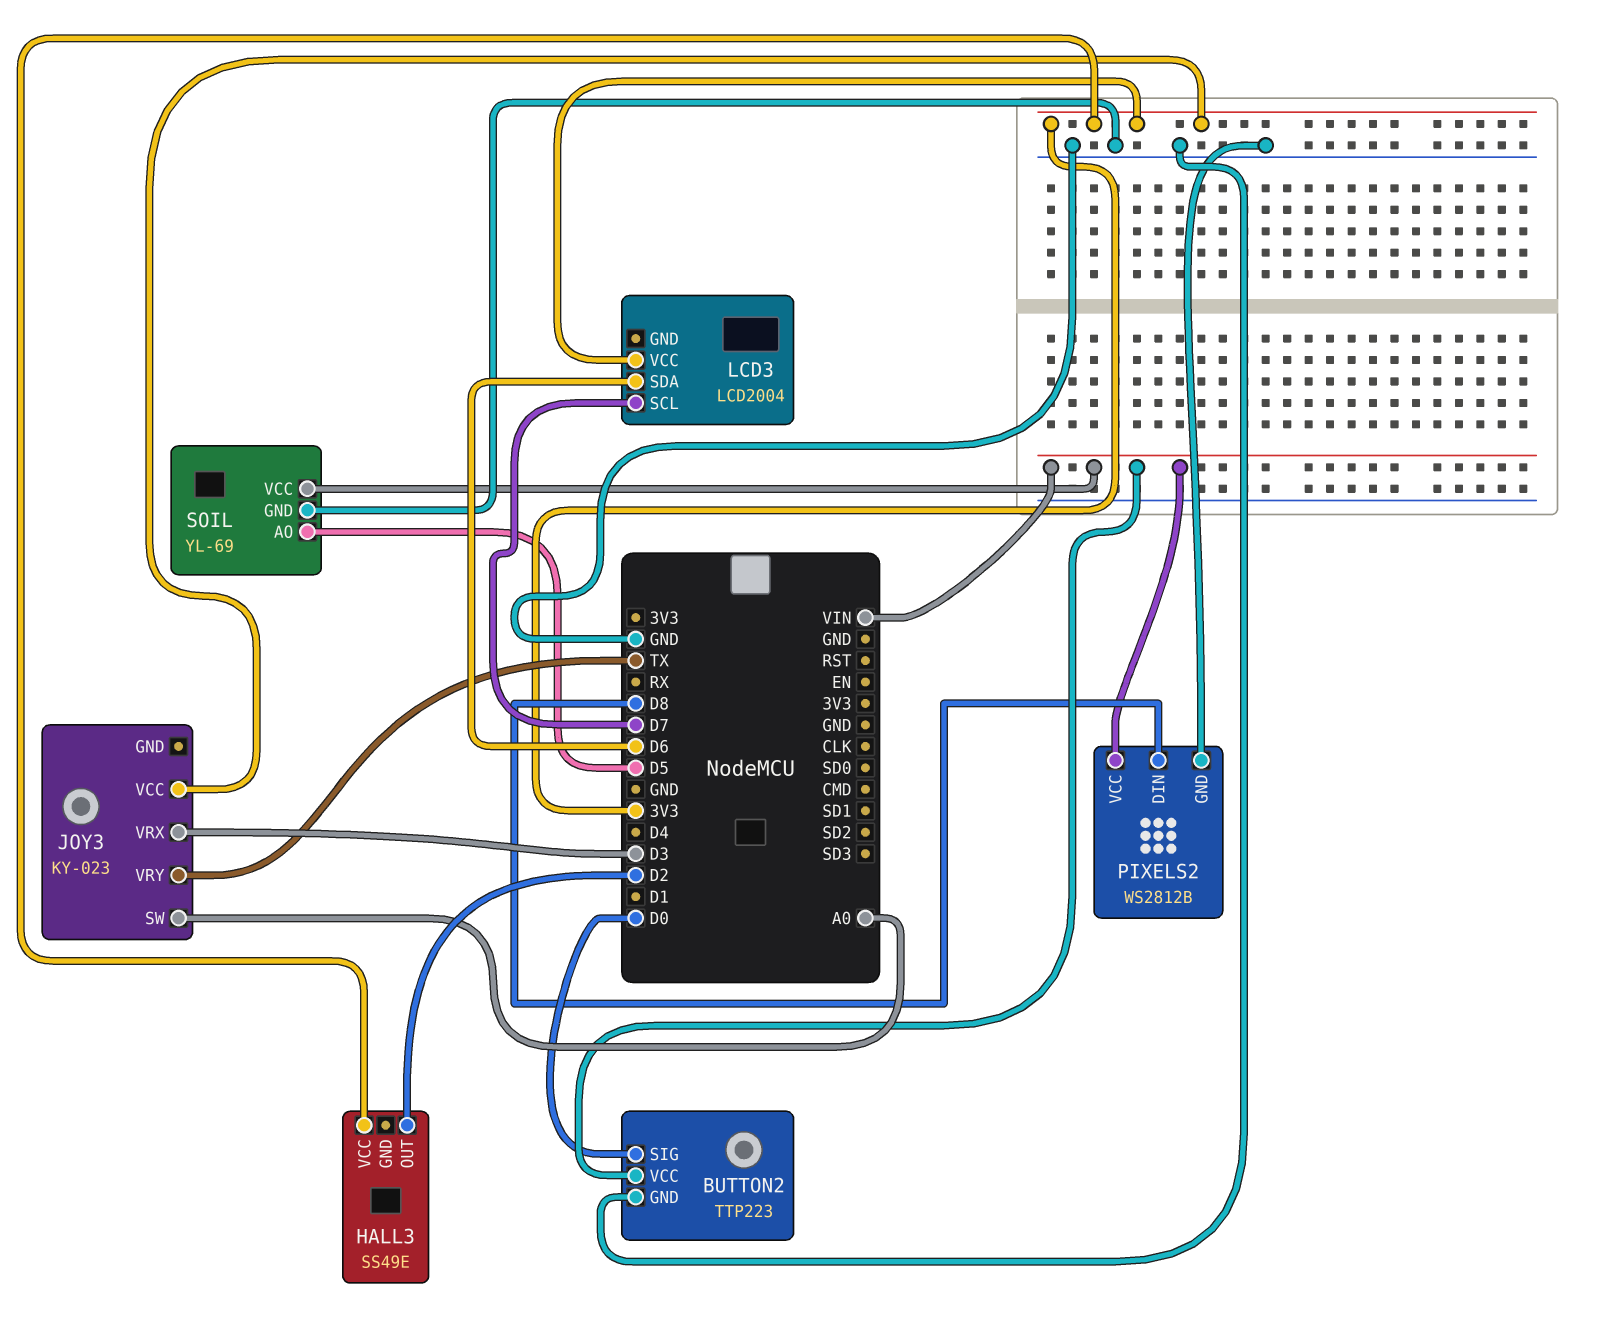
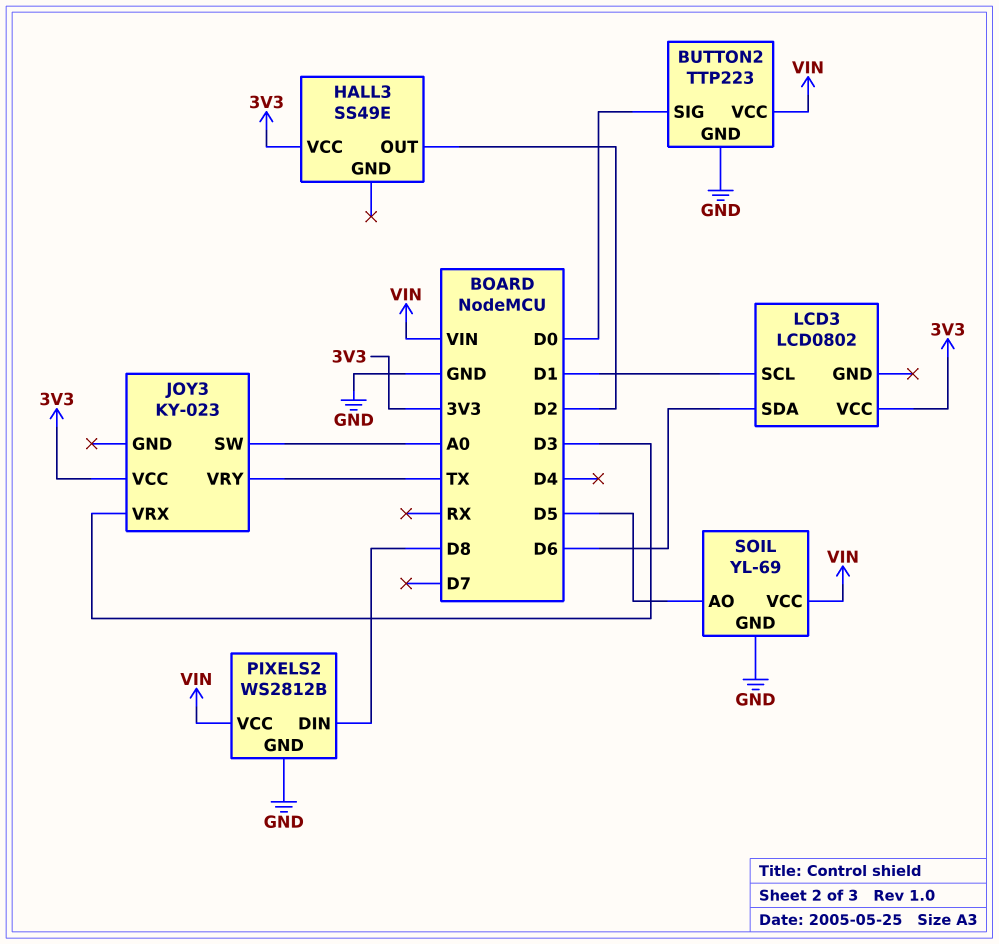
LCD3: LCD2004 -> LCD0802
LCD3 pin SCL: D7 -> D1

